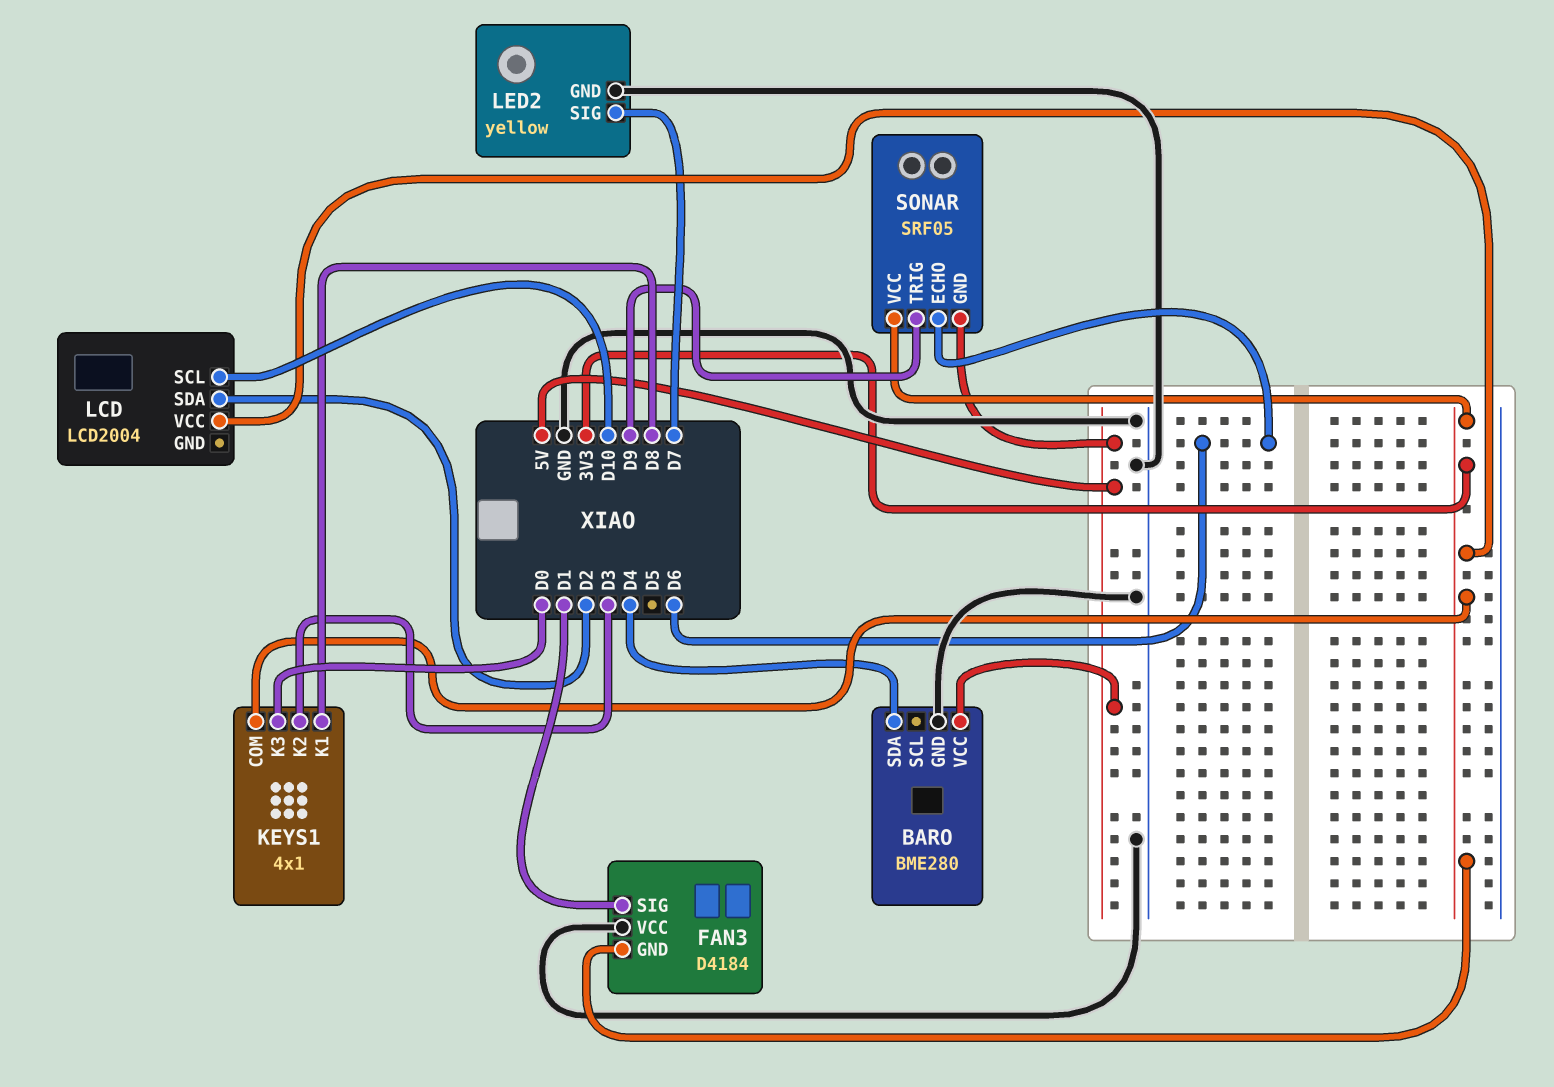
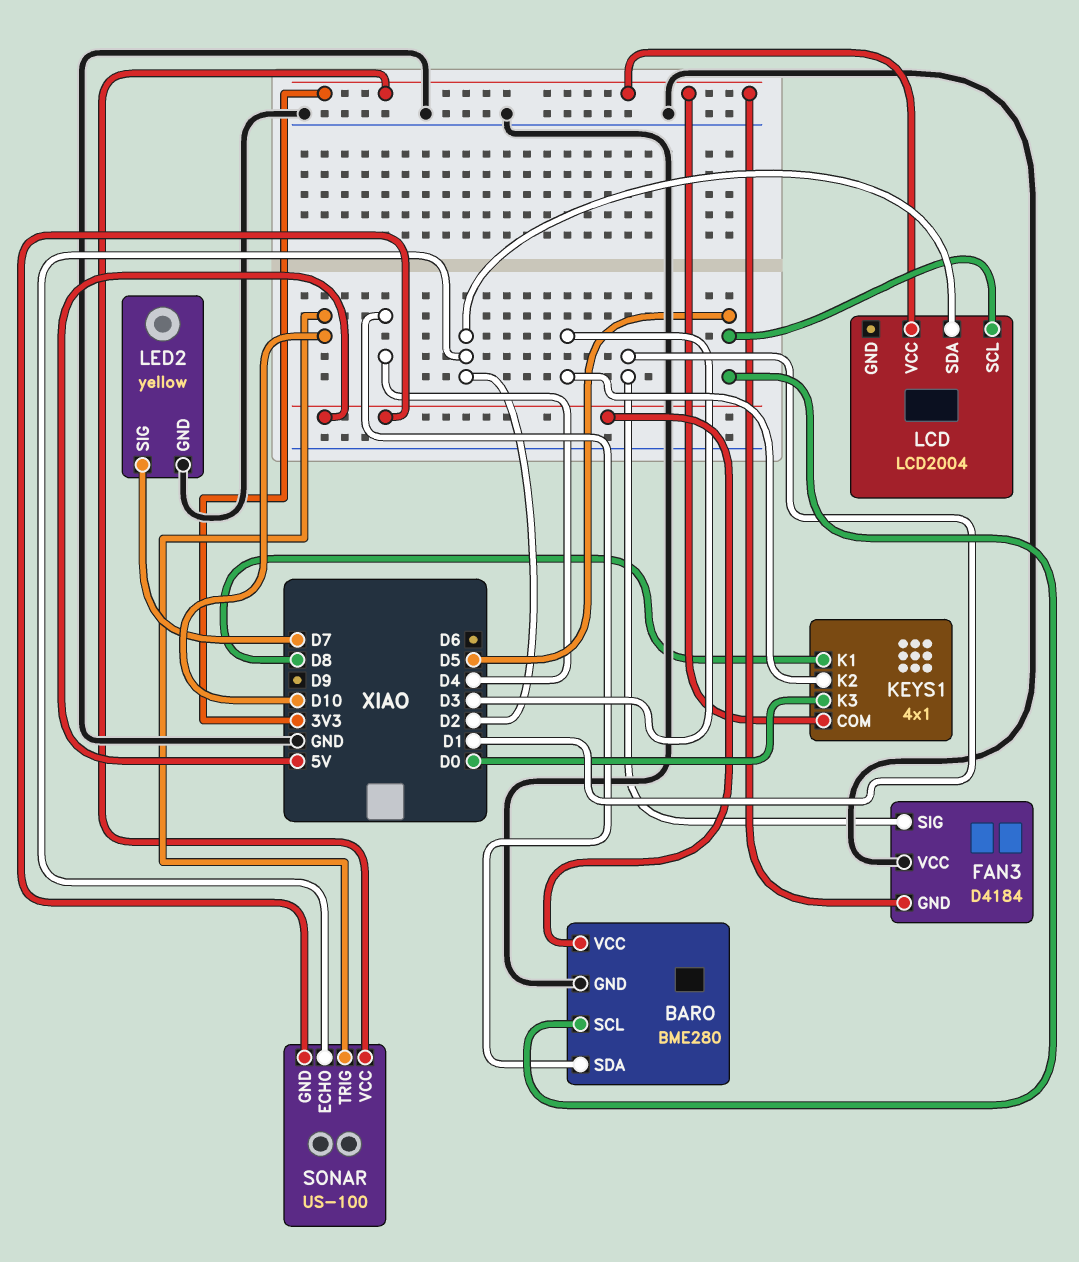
BARO pin SCL: none -> D5
LCD pin SCL: D10 -> D5
SONAR: SRF05 -> US-100
SONAR pin ECHO: D6 -> D2
SONAR pin TRIG: D9 -> D10

